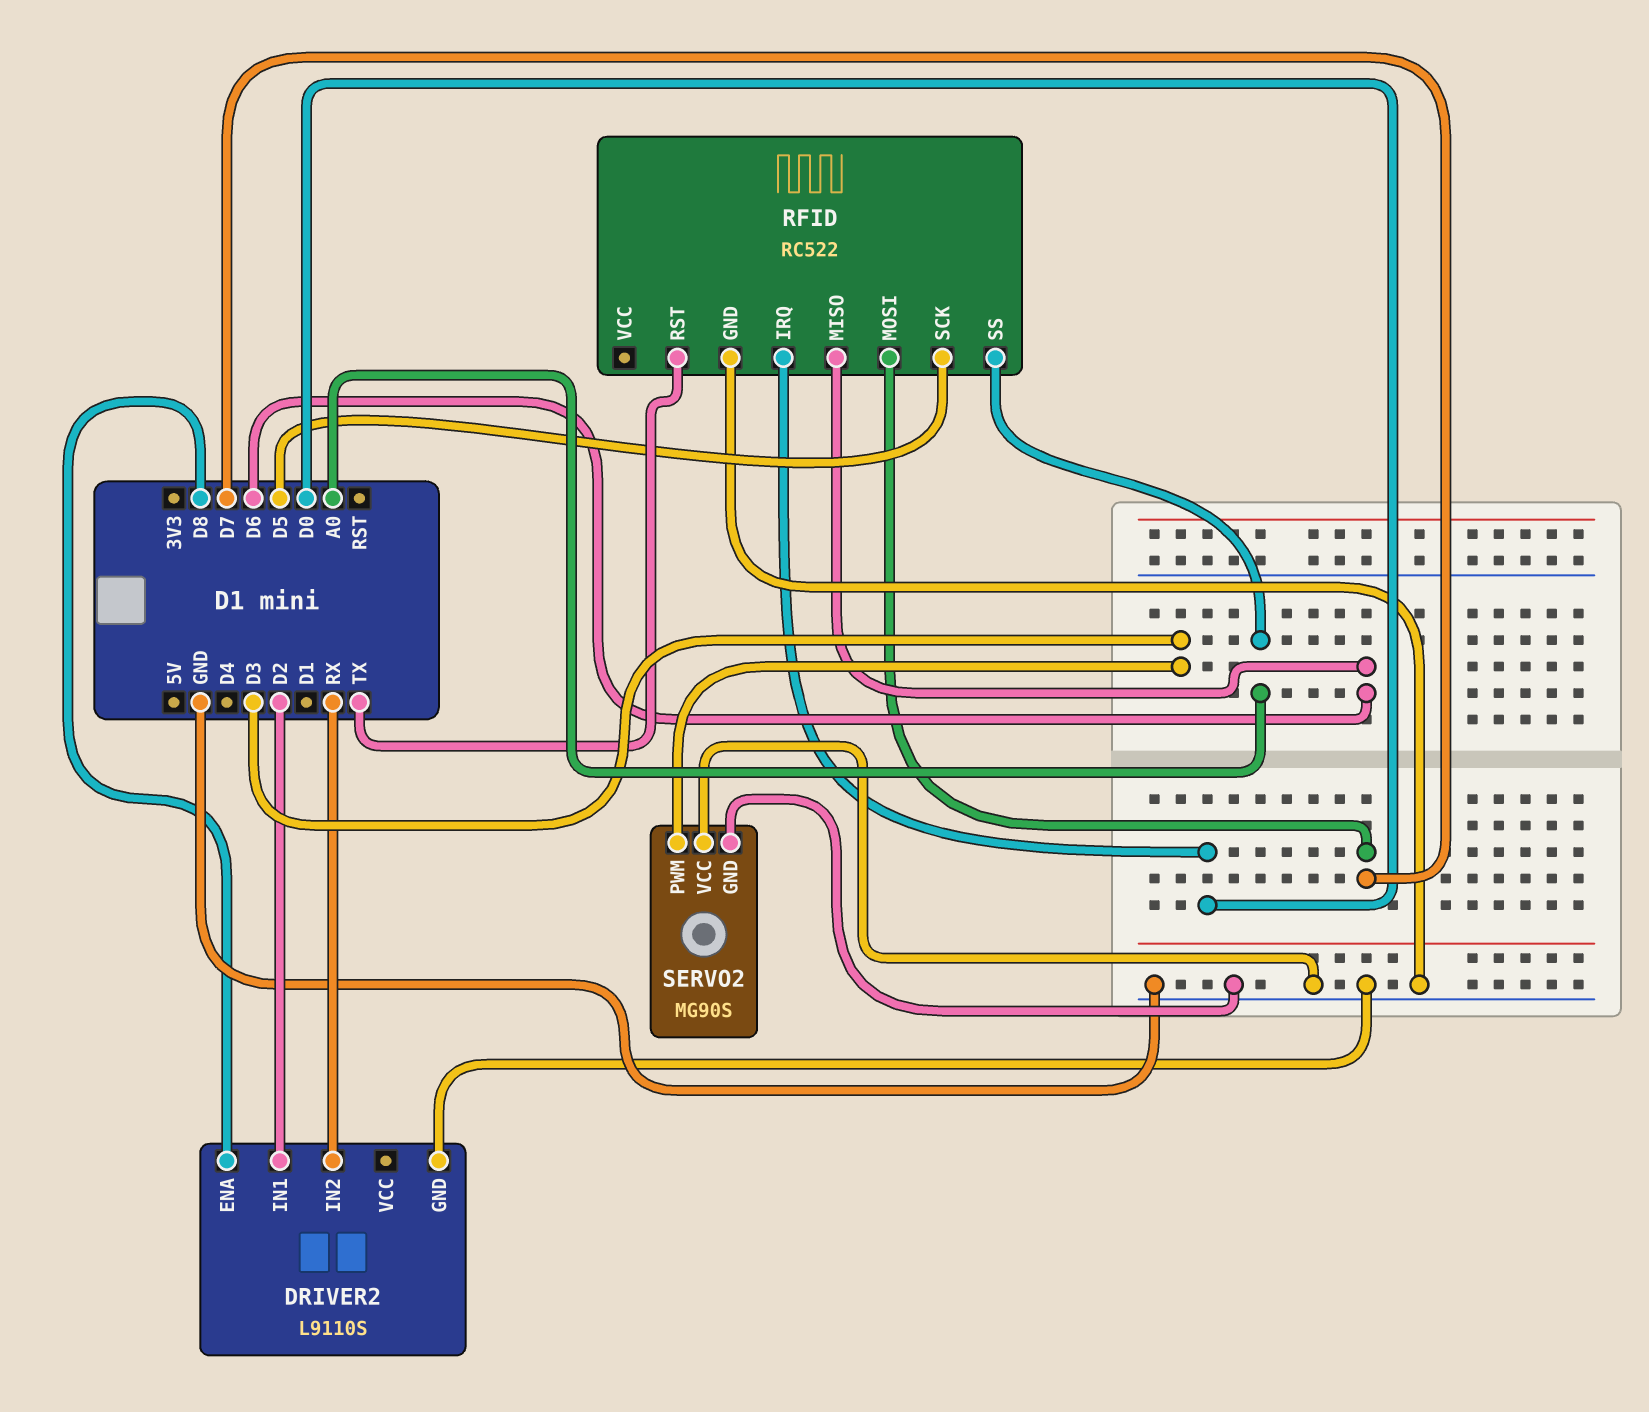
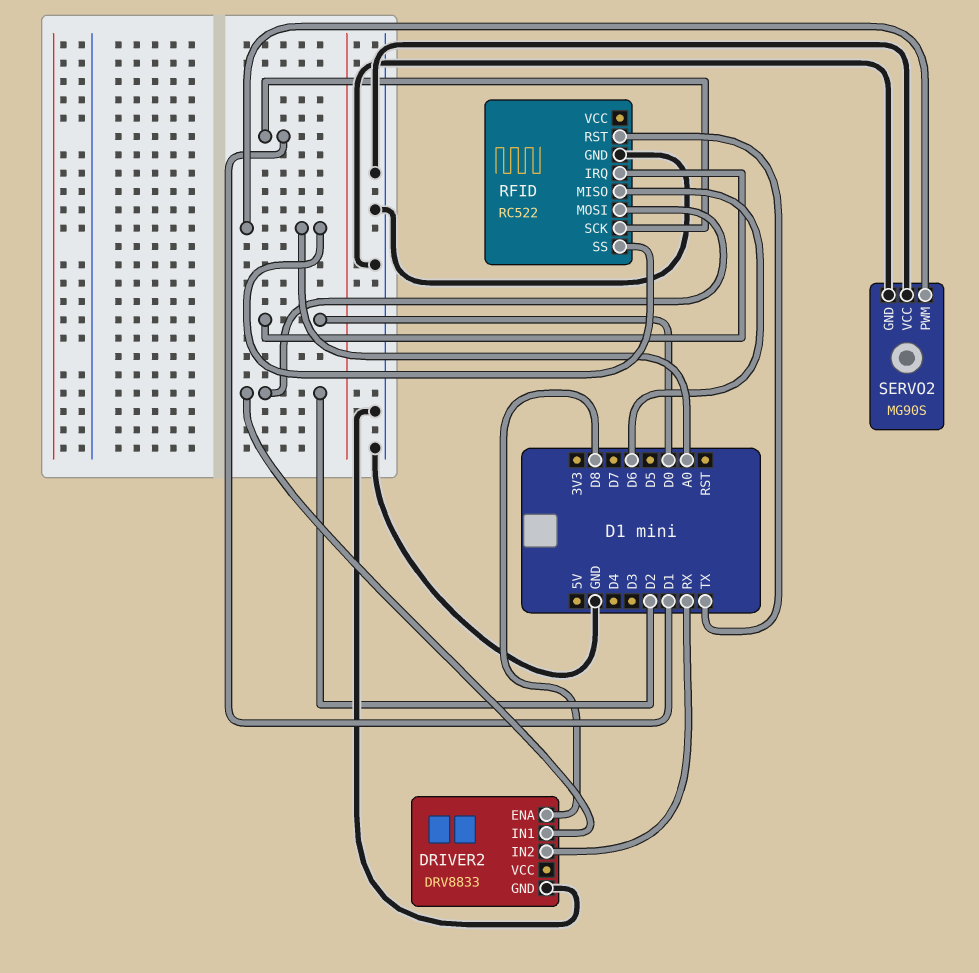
DRIVER2: L9110S -> DRV8833
RFID pin MOSI: D7 -> D2
RFID pin SCK: D5 -> D1
SERVO2 pin PWM: D3 -> A0

